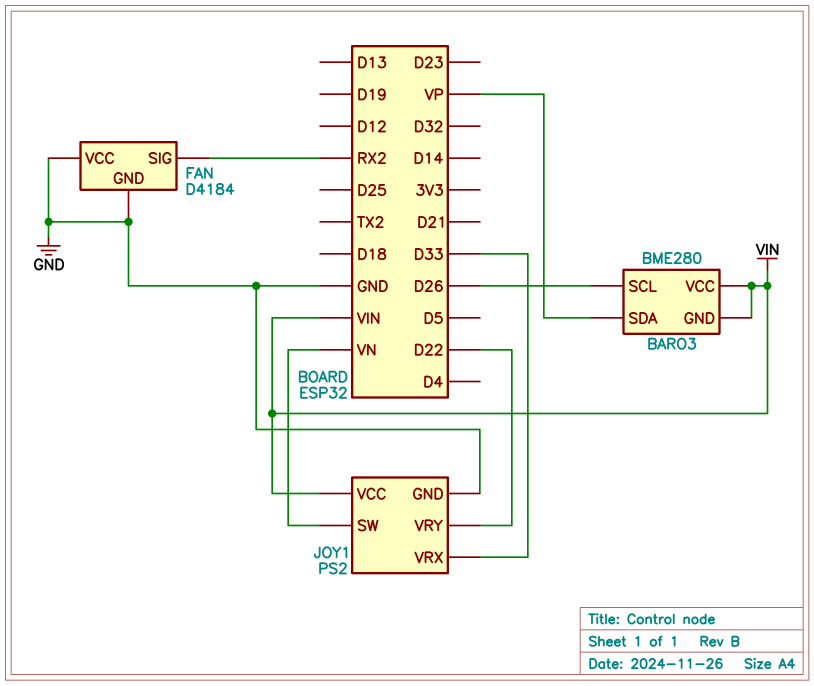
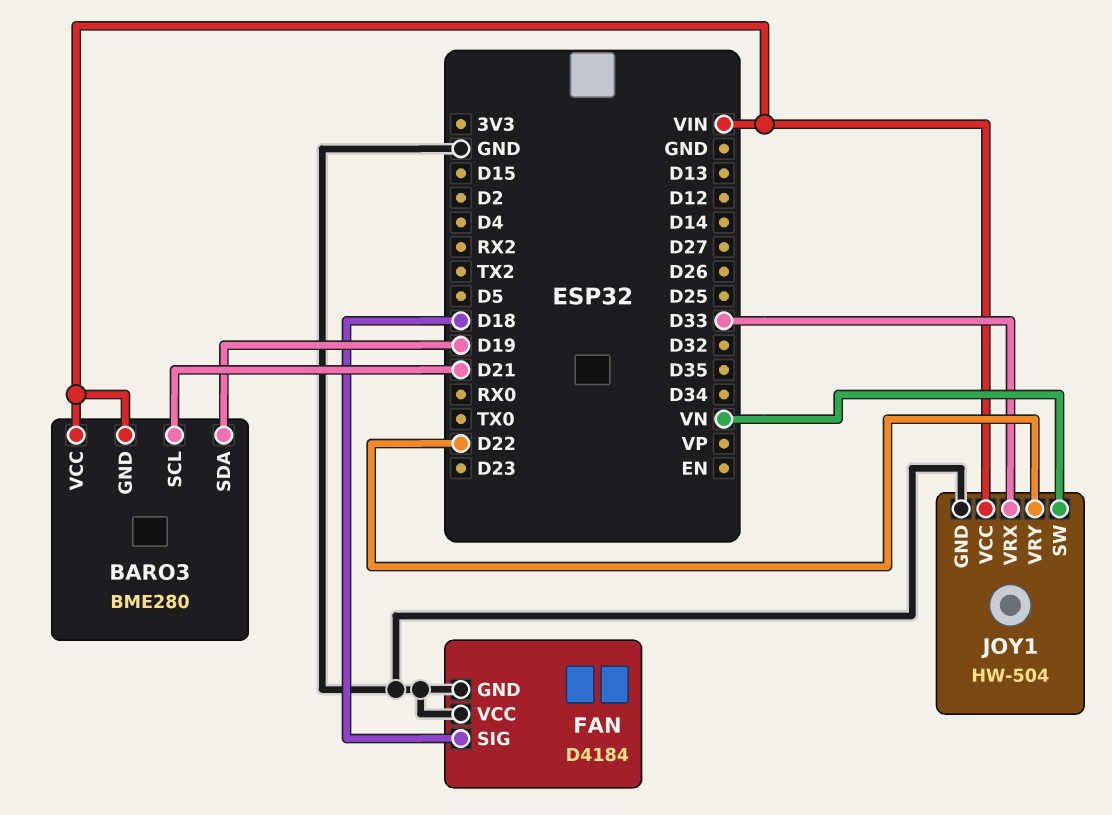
BARO3 pin SCL: D26 -> D21
BARO3 pin SDA: VP -> D19
FAN pin SIG: RX2 -> D18
JOY1: PS2 -> HW-504

